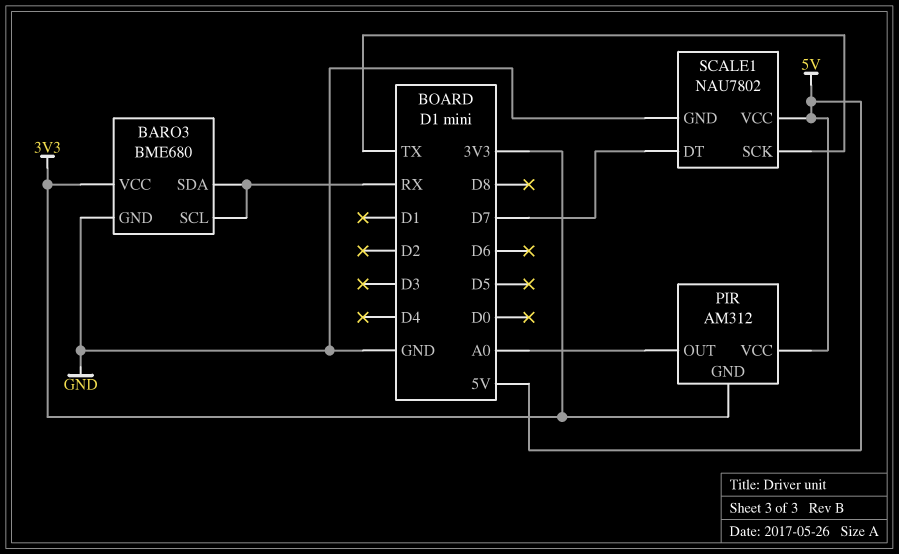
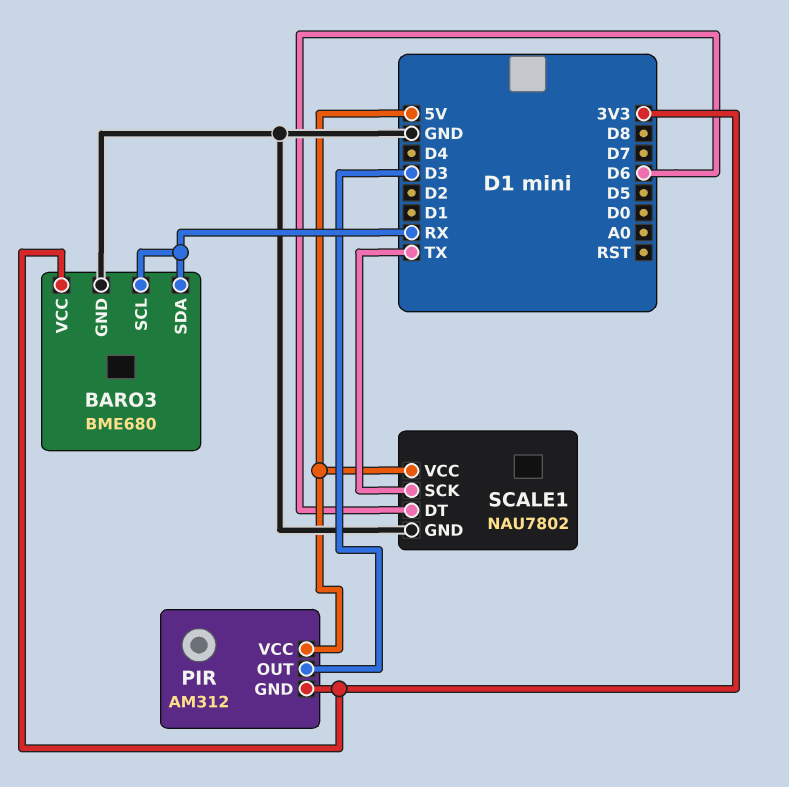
PIR pin OUT: A0 -> D3
SCALE1 pin DT: D7 -> D6

